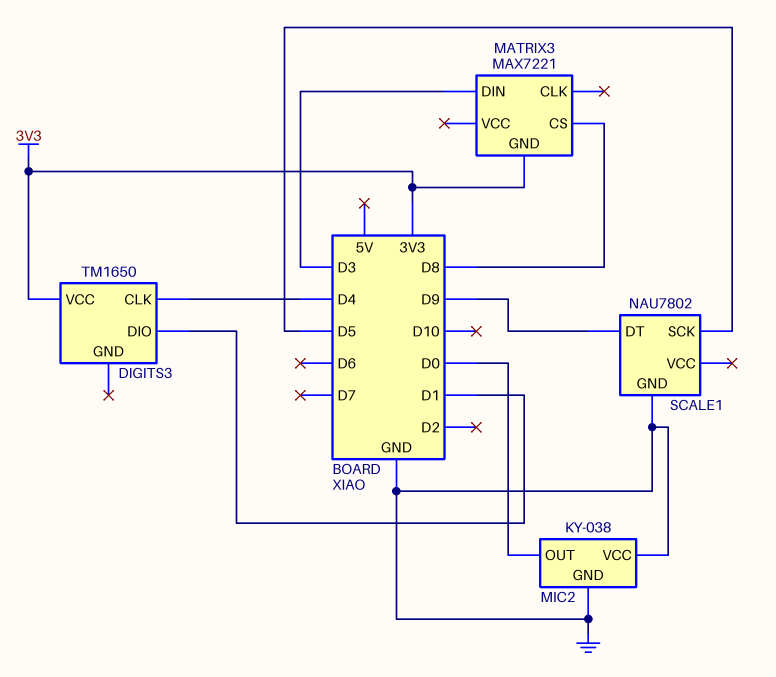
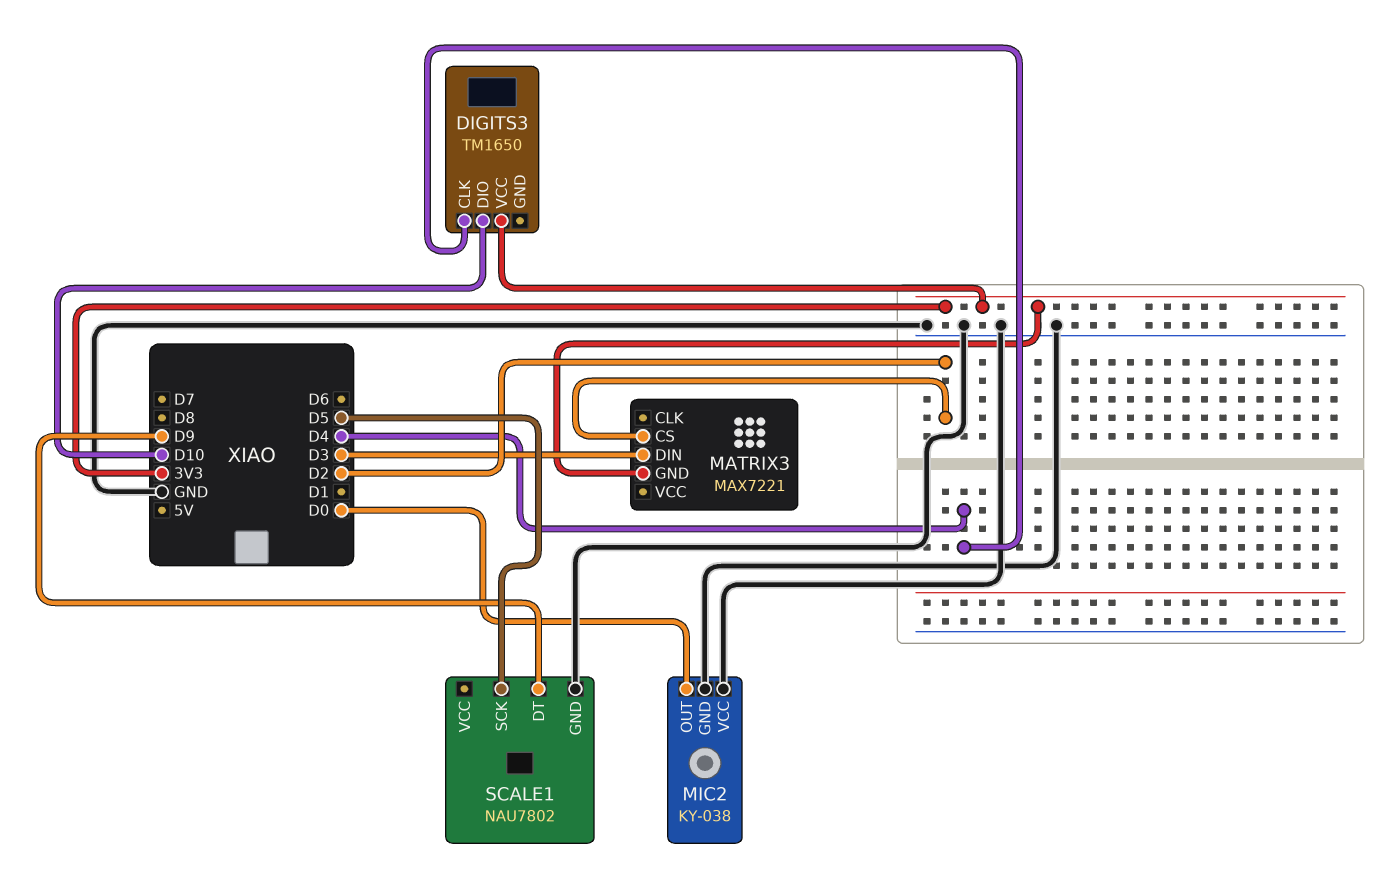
DIGITS3 pin DIO: D1 -> D10
MATRIX3 pin CS: D8 -> D2

